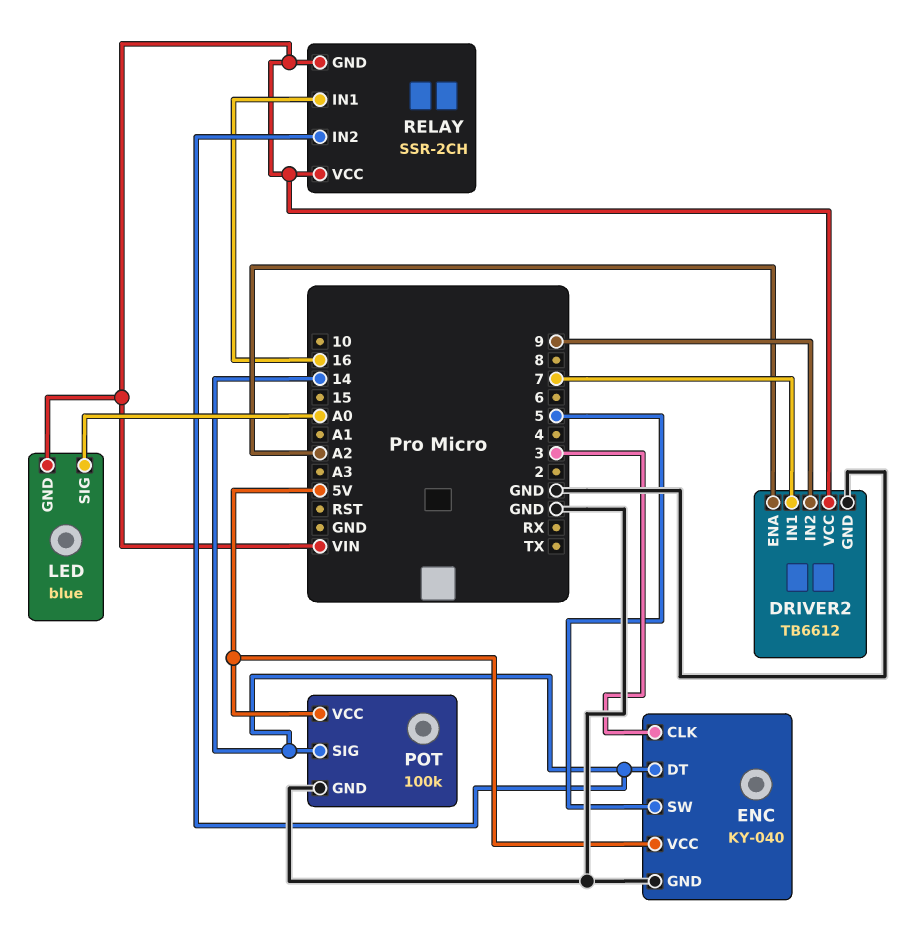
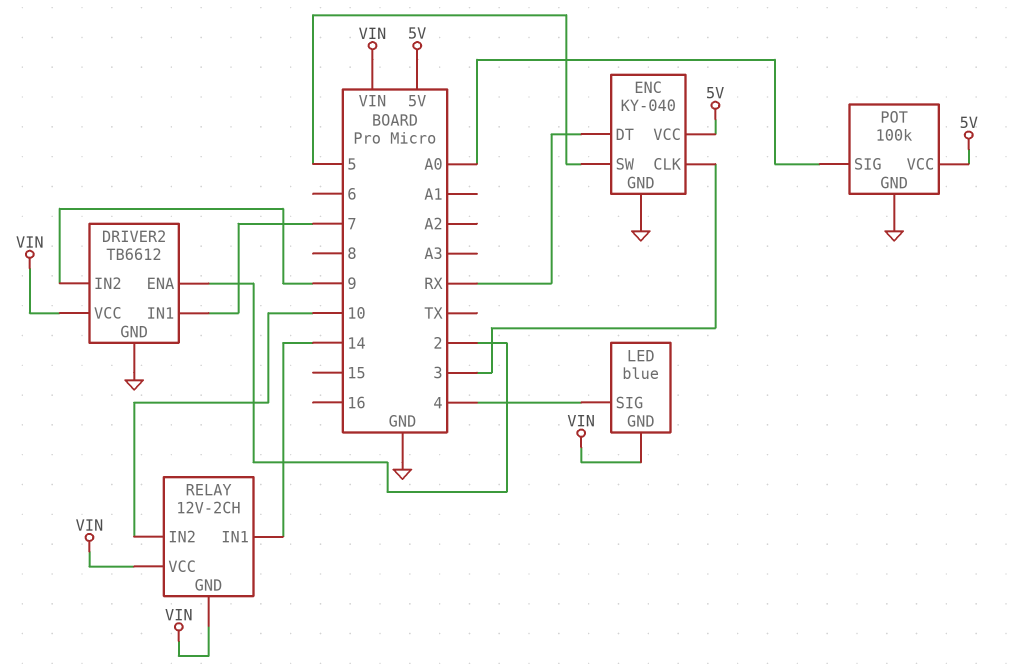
DRIVER2 pin ENA: A2 -> 2
ENC pin DT: 14 -> RX
LED pin SIG: A0 -> 4
POT pin SIG: 14 -> A0
RELAY: SSR-2CH -> 12V-2CH
RELAY pin IN1: 16 -> 14
RELAY pin IN2: 14 -> 10

